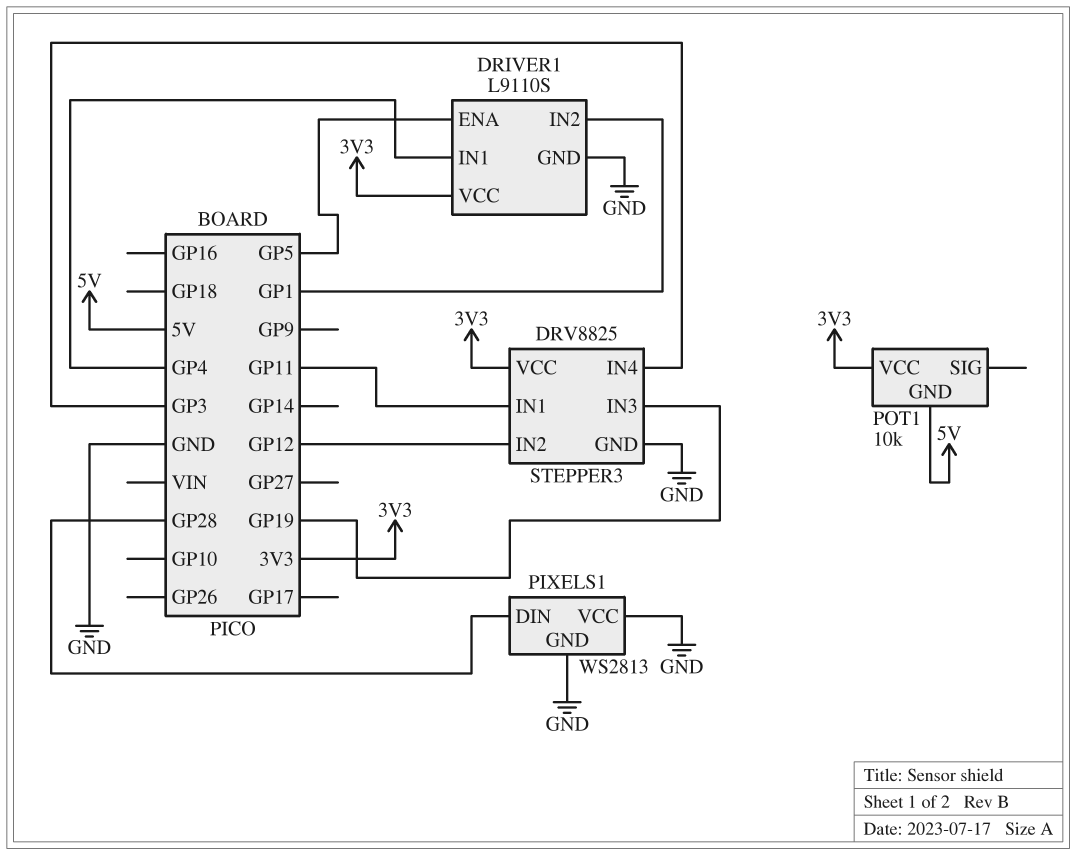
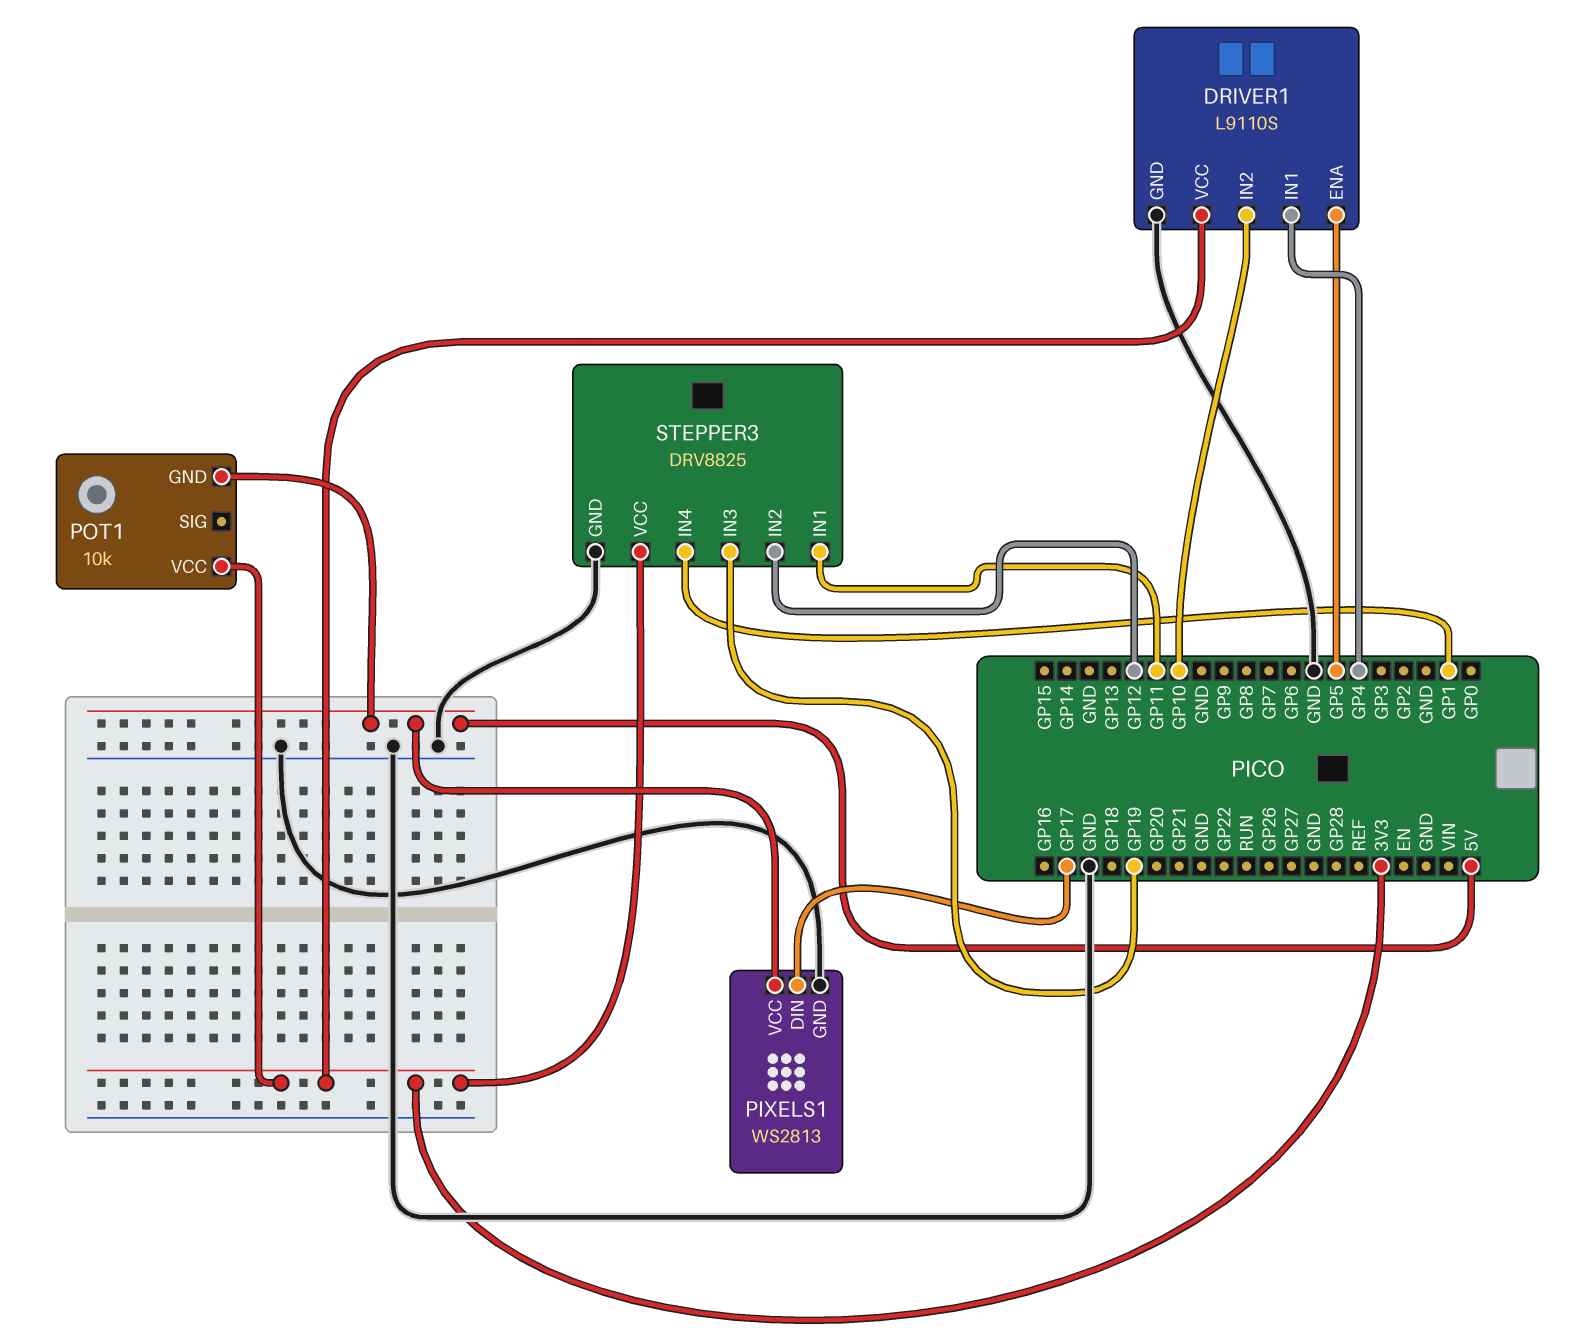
DRIVER1 pin IN2: GP1 -> GP10
PIXELS1 pin DIN: GP28 -> GP17
PIXELS1 pin VCC: GND -> 5V
STEPPER3 pin IN4: GP3 -> GP1

